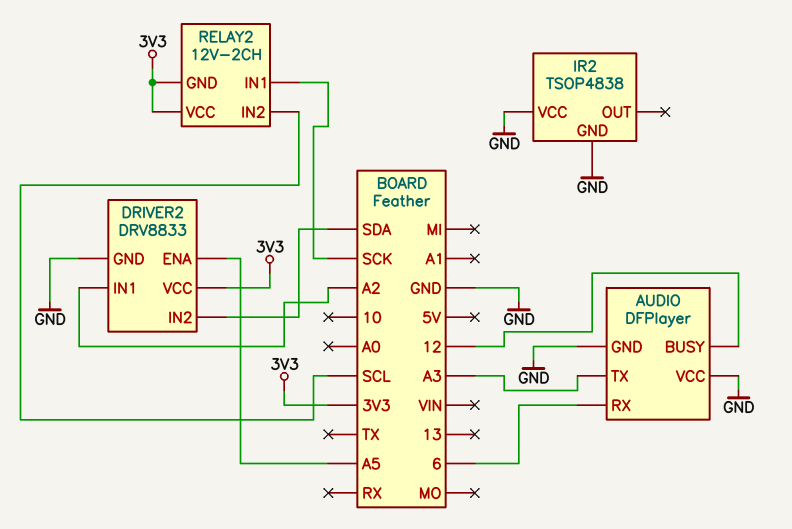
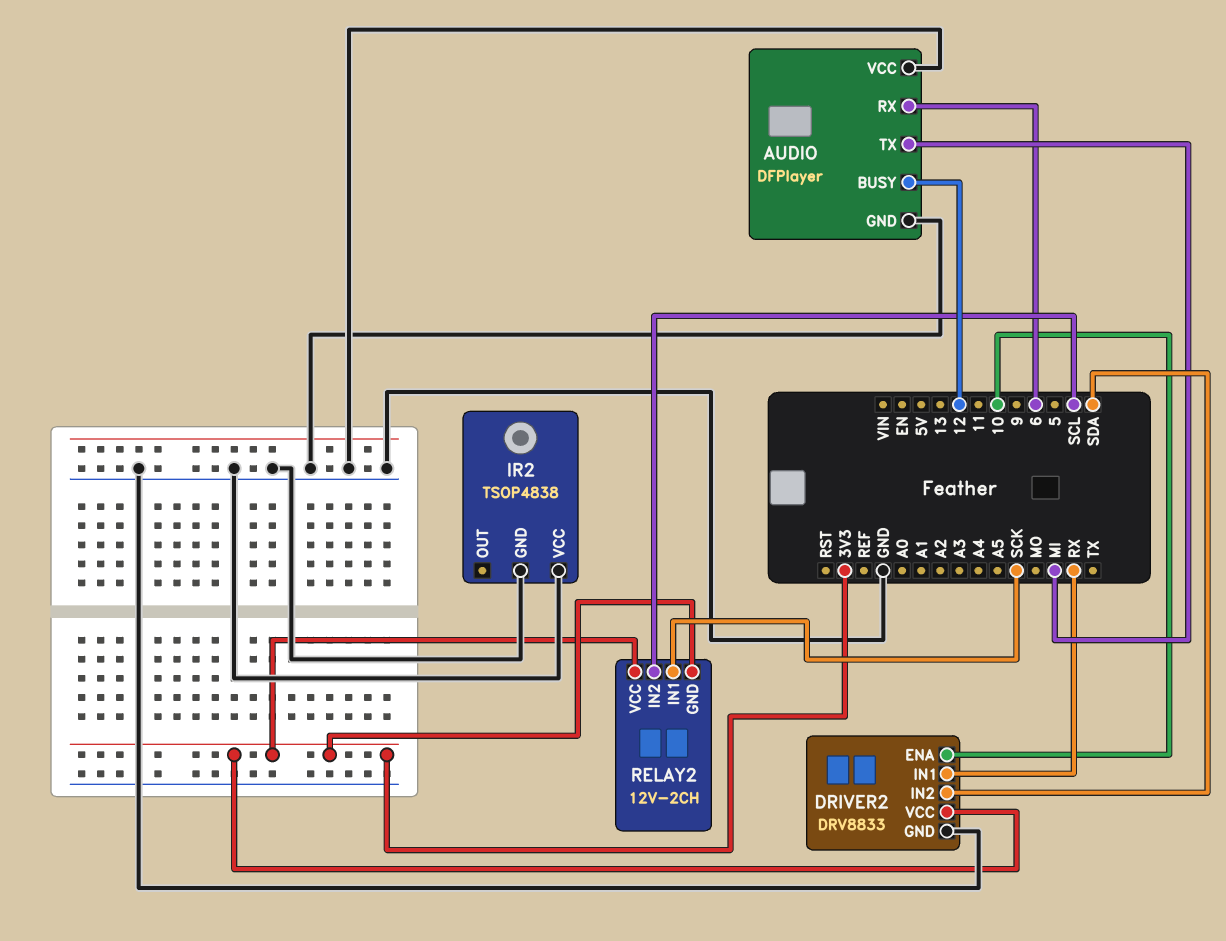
AUDIO pin TX: A3 -> MI
DRIVER2 pin ENA: A5 -> 10
DRIVER2 pin IN1: A2 -> RX

